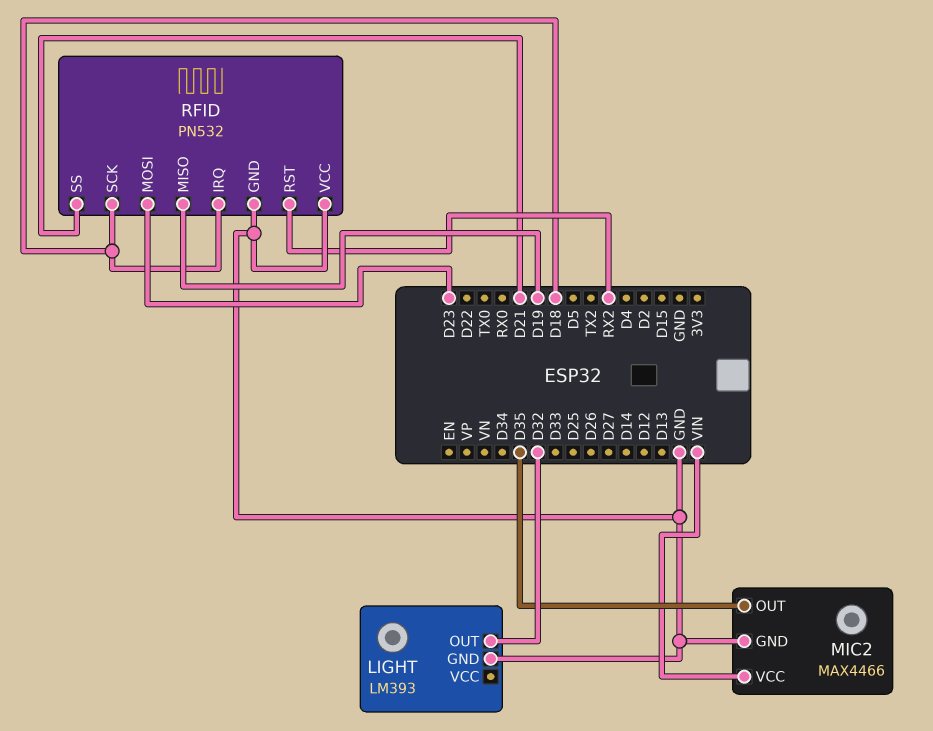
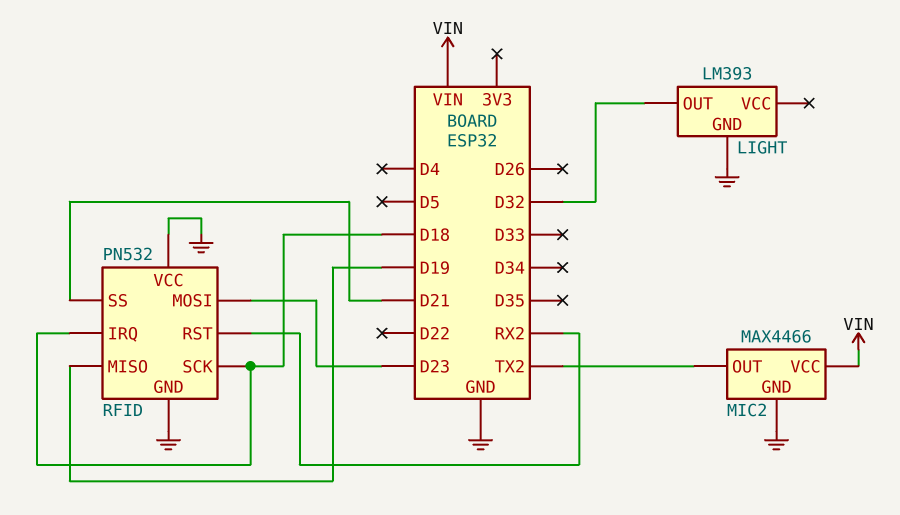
MIC2 pin OUT: D35 -> TX2

